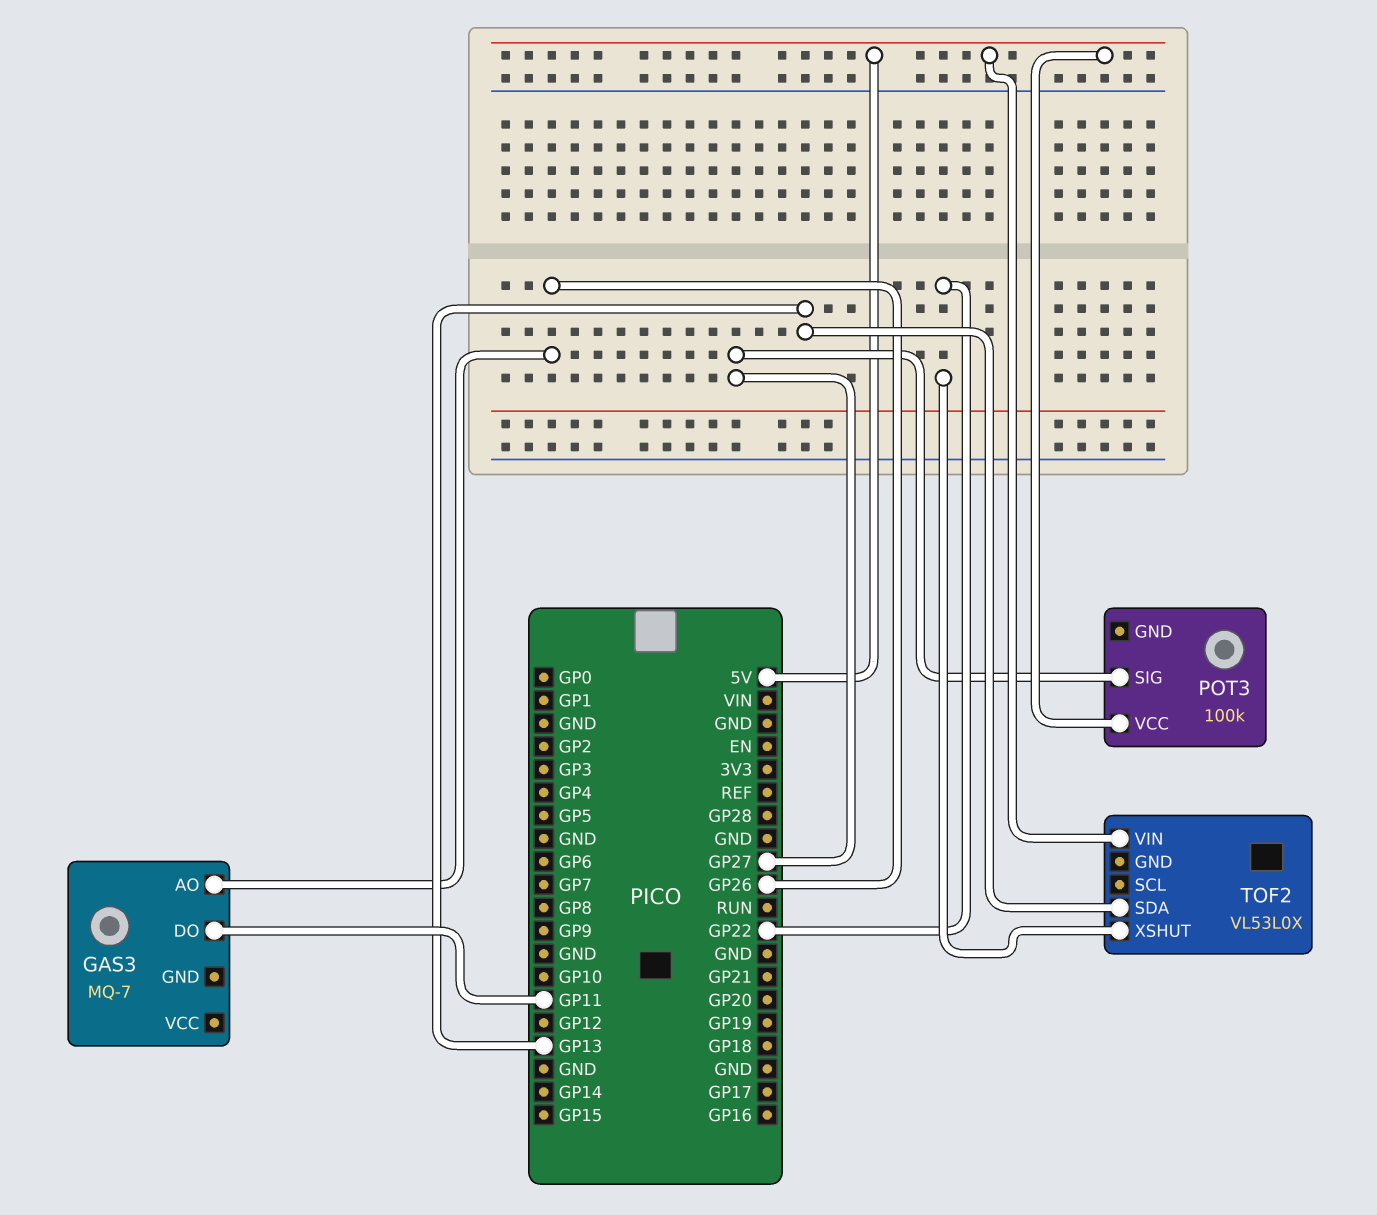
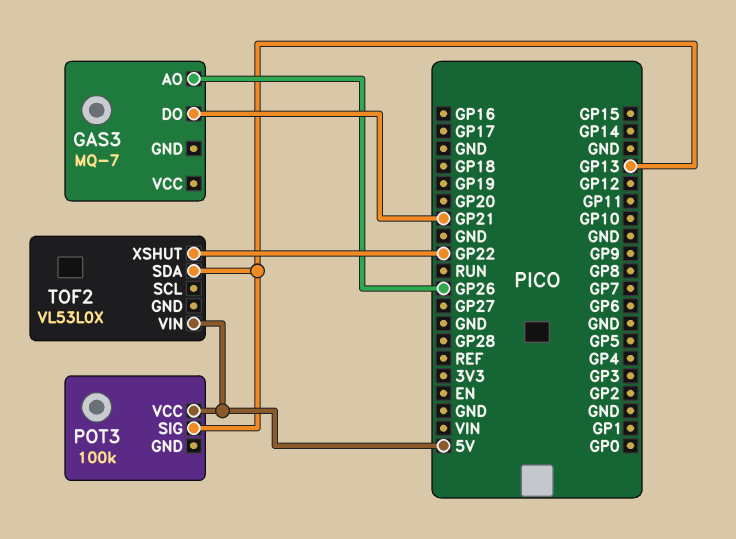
GAS3 pin DO: GP11 -> GP21
POT3 pin SIG: GP27 -> GP13

